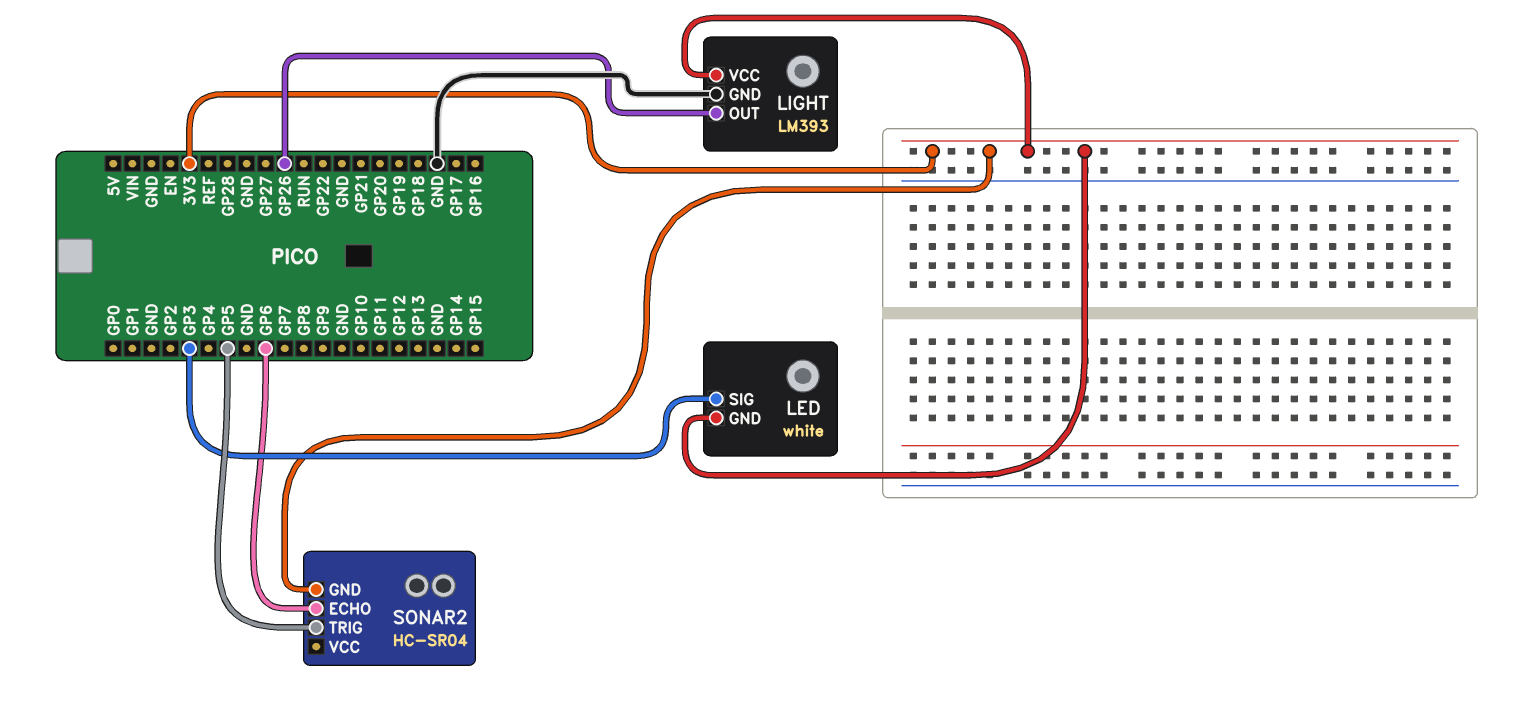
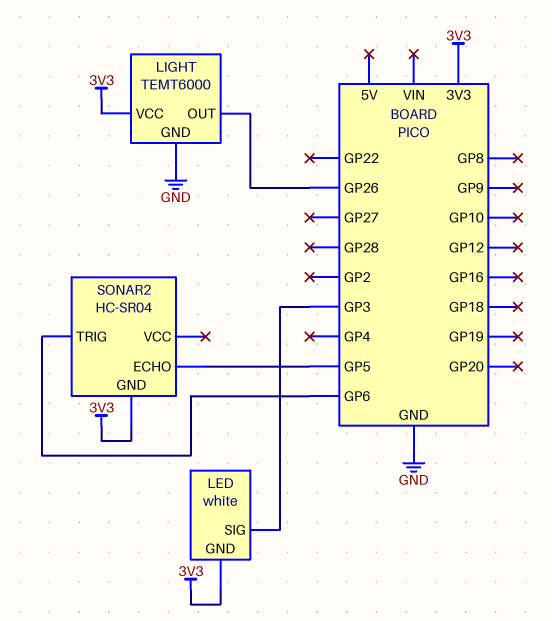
LIGHT: LM393 -> TEMT6000
SONAR2 pin ECHO: GP6 -> GP5
SONAR2 pin TRIG: GP5 -> GP6

